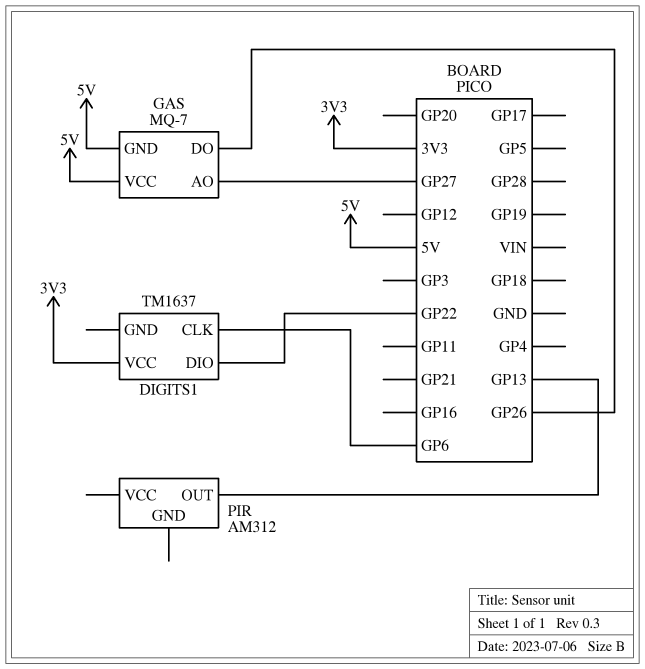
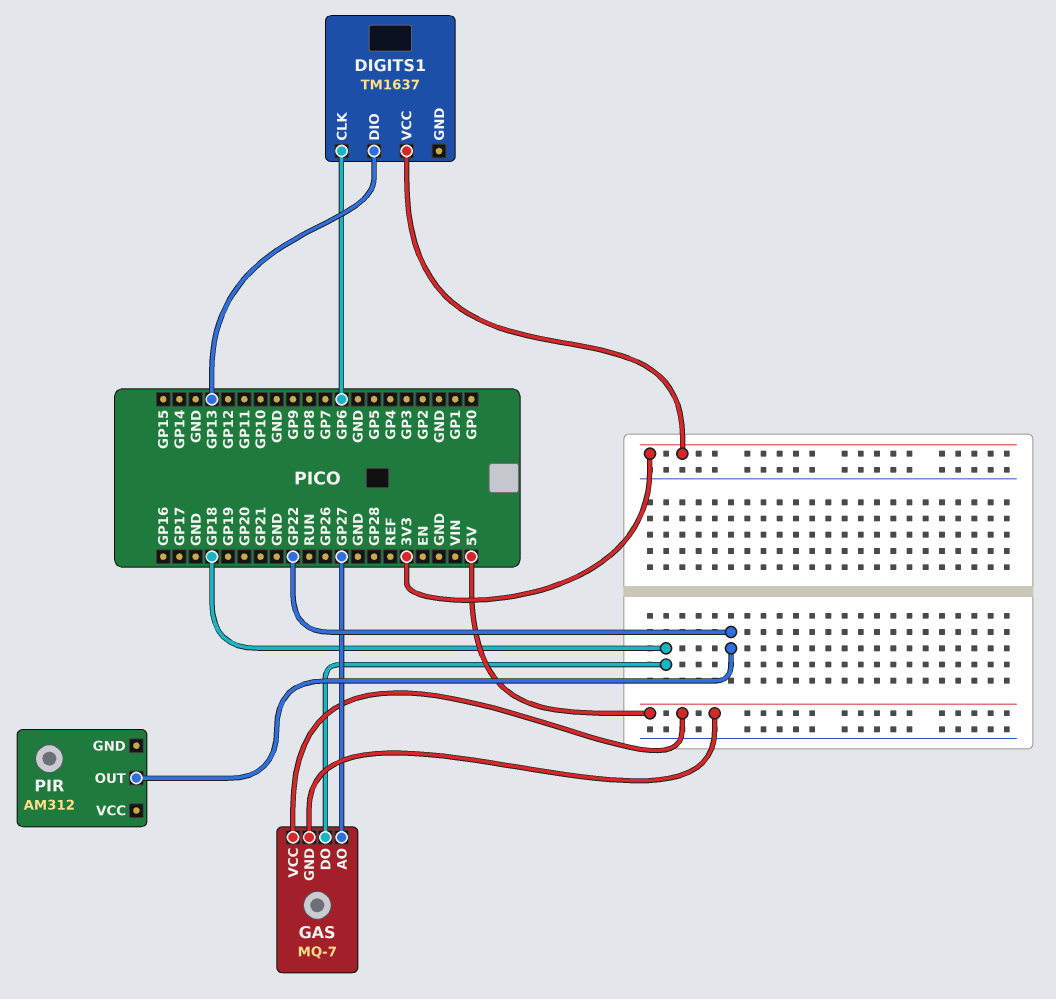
DIGITS1 pin DIO: GP22 -> GP13
GAS pin DO: GP26 -> GP18
PIR pin OUT: GP13 -> GP22

